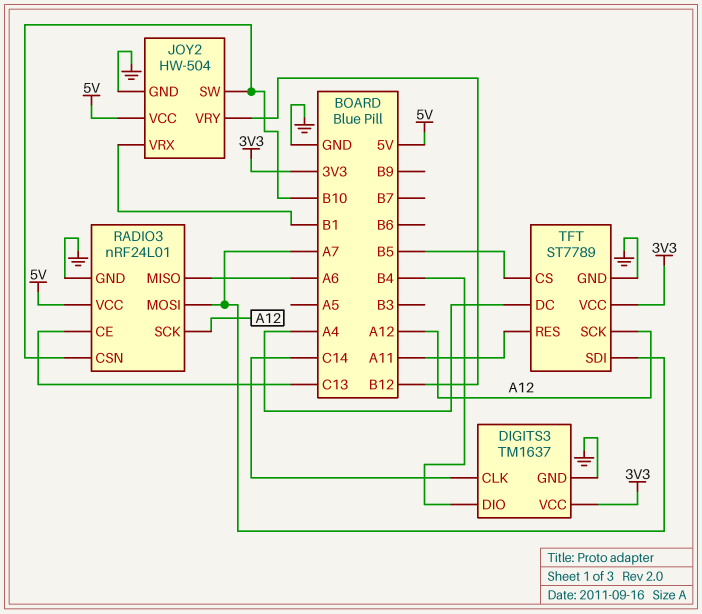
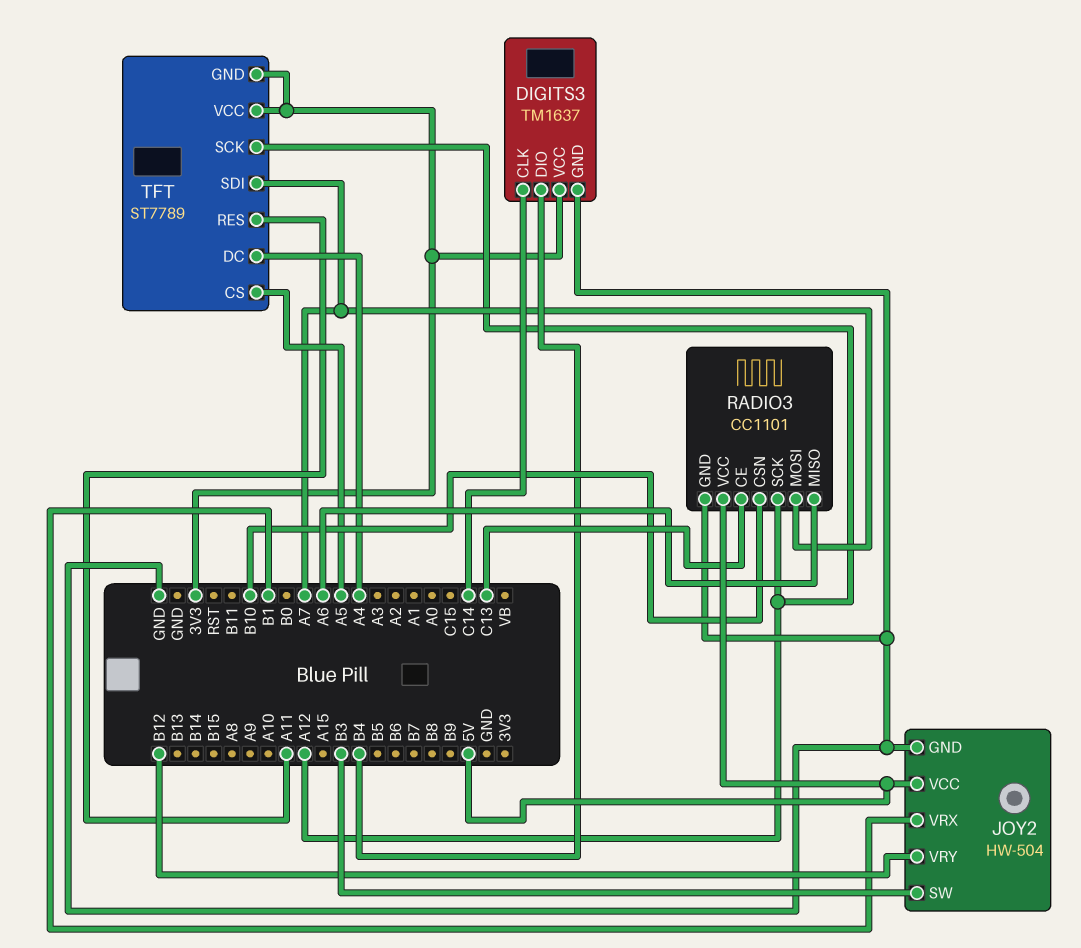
JOY2 pin SW: B10 -> B3
RADIO3: nRF24L01 -> CC1101
TFT pin CS: B5 -> A5
TFT pin GND: GND -> 3V3

